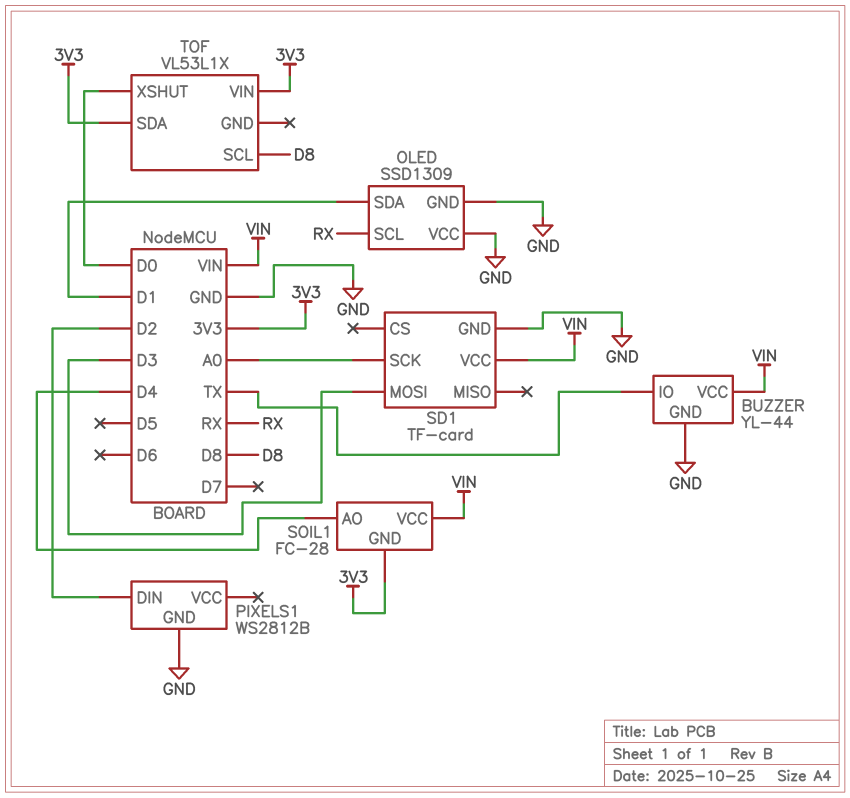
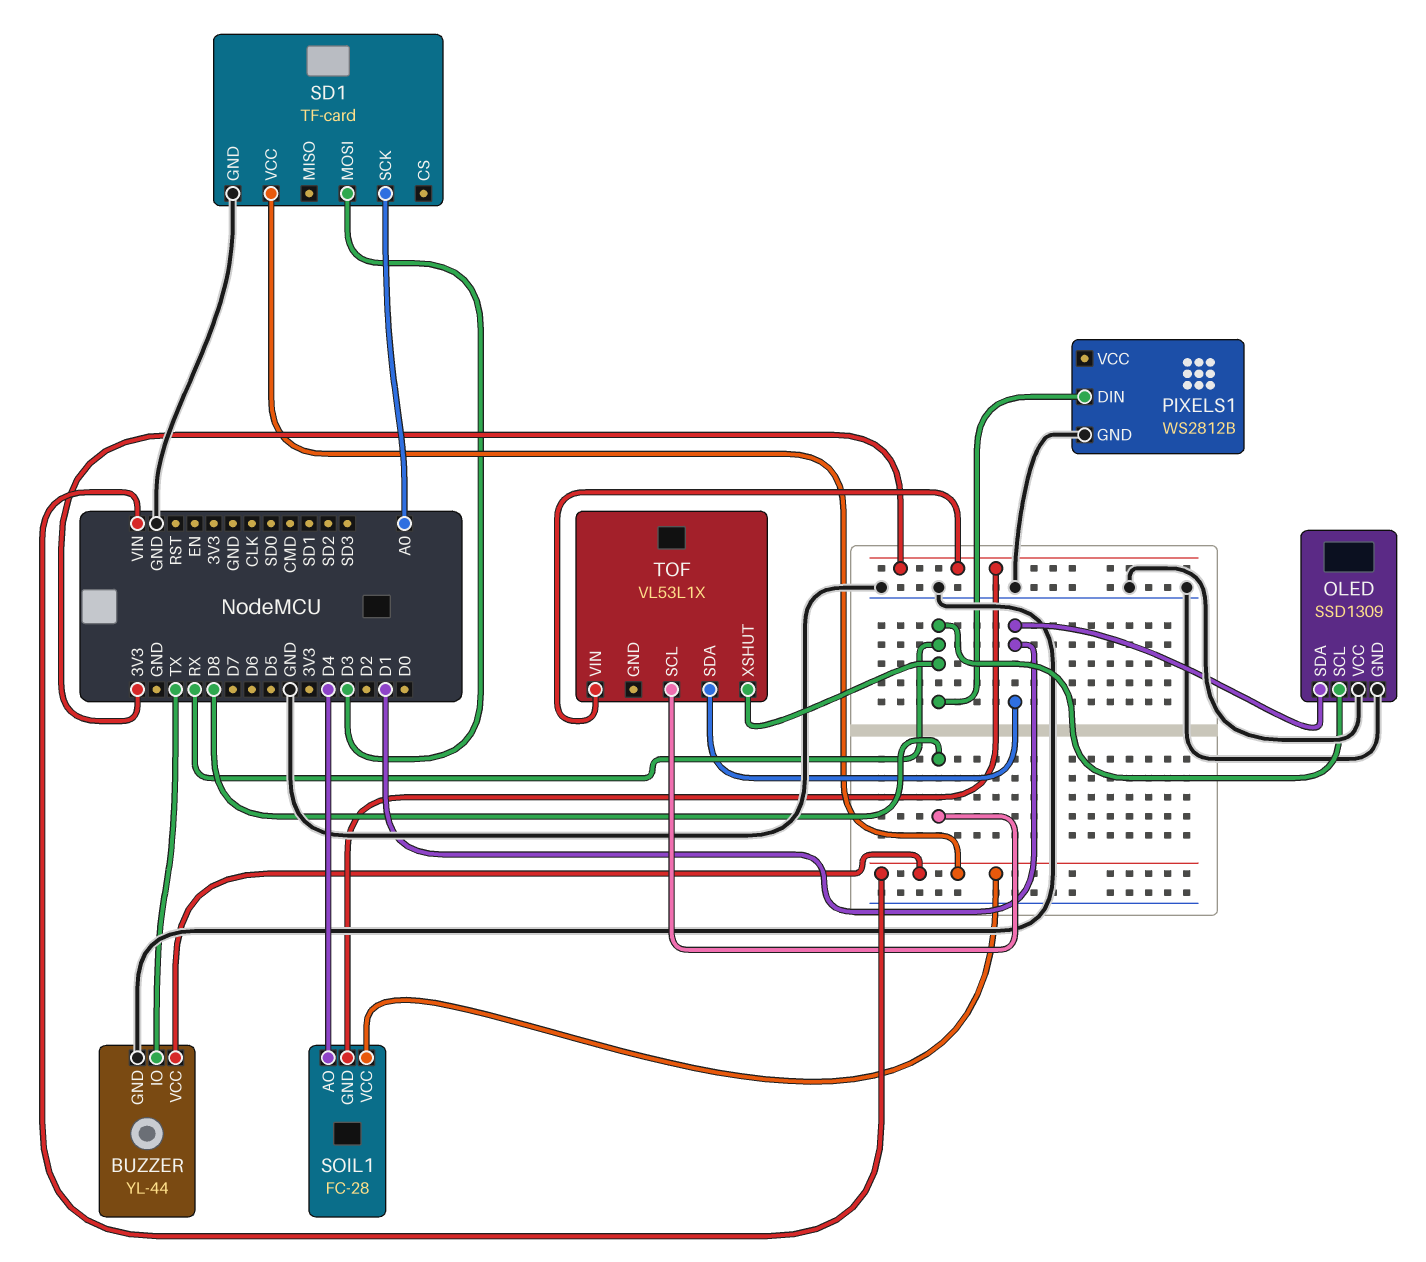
PIXELS1 pin DIN: D2 -> RX
TOF pin SDA: 3V3 -> D1
TOF pin XSHUT: D0 -> RX

